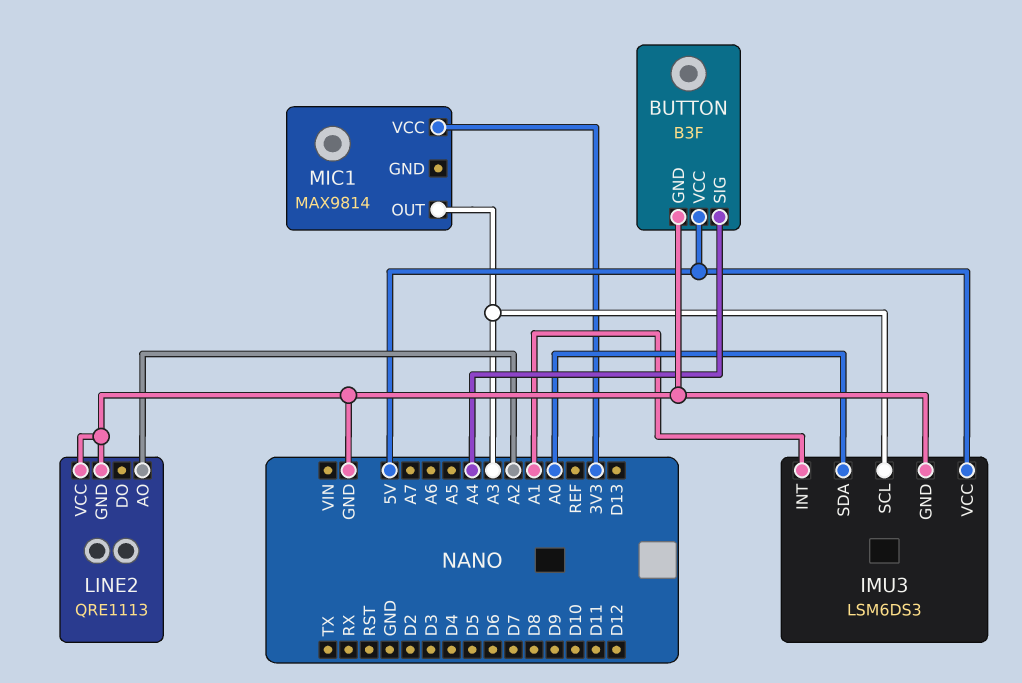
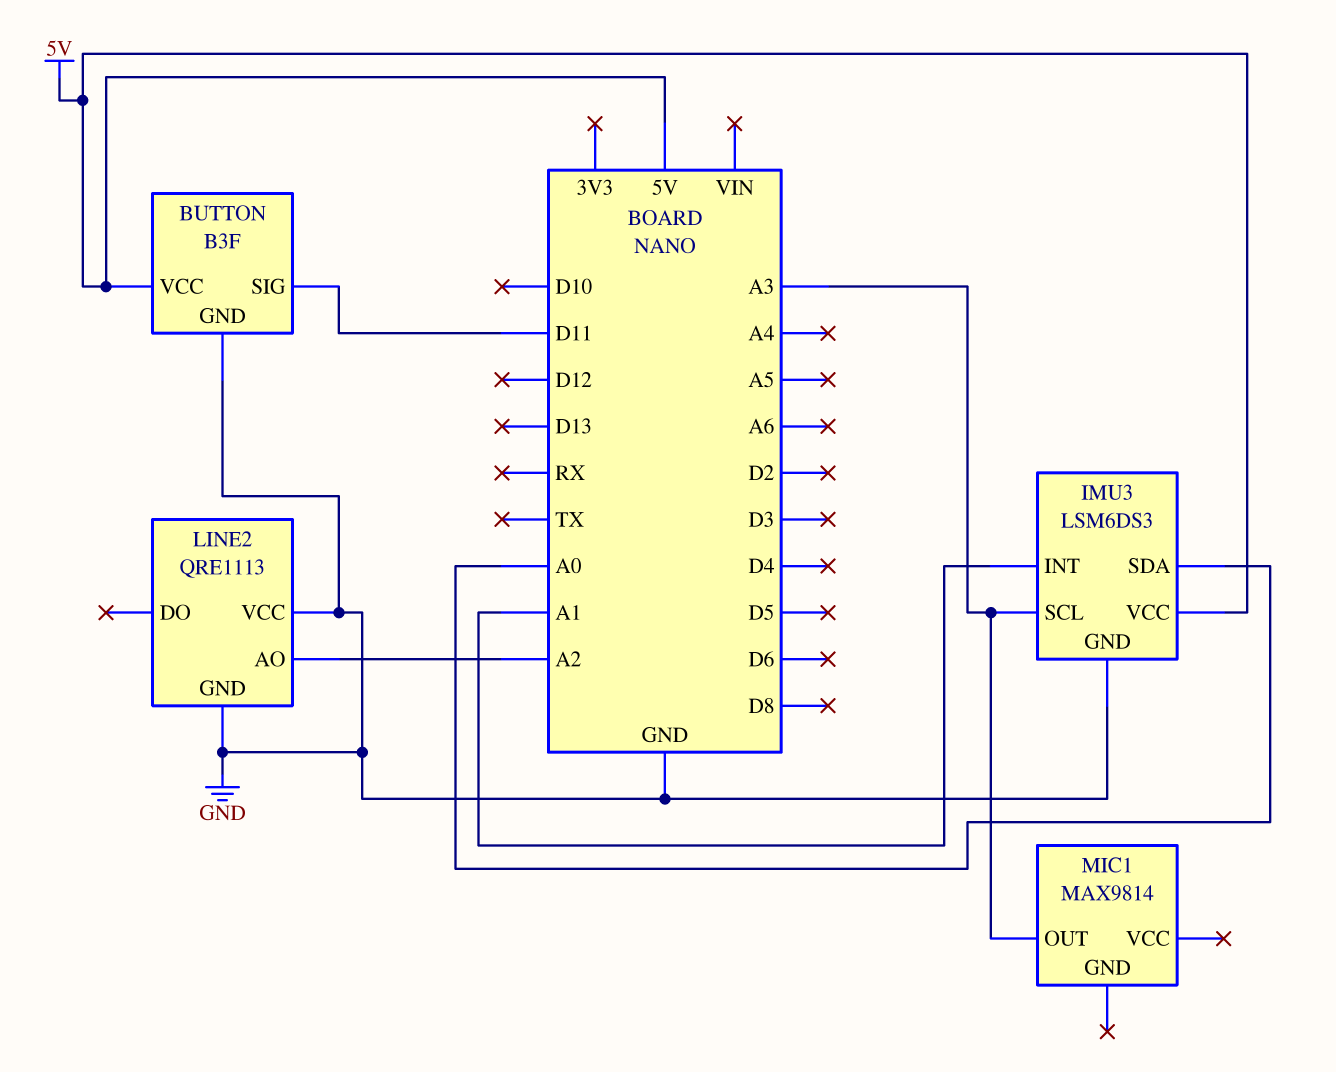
BUTTON pin SIG: A4 -> D11
MIC1 pin VCC: 3V3 -> none

